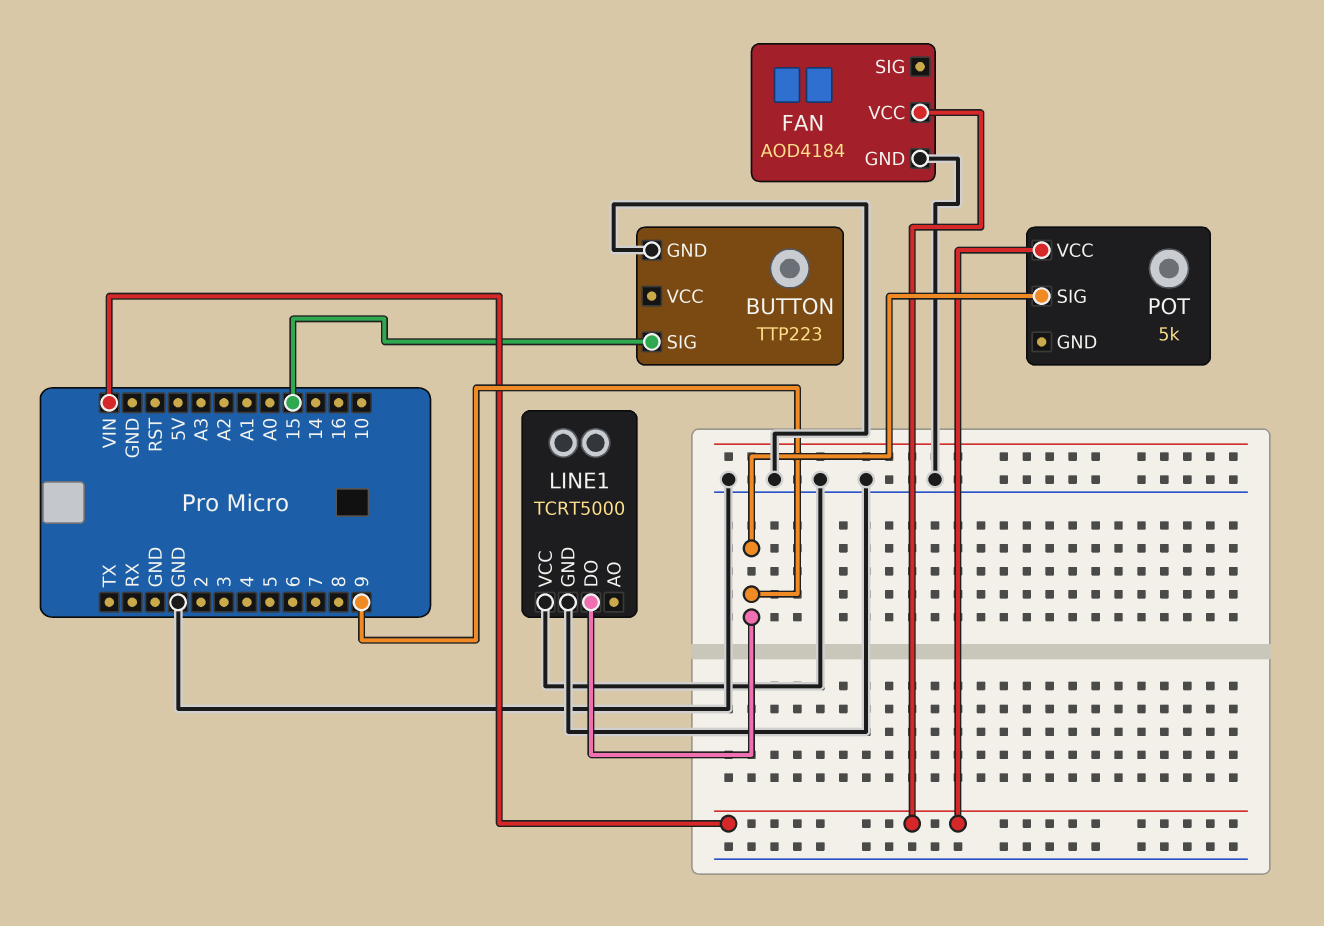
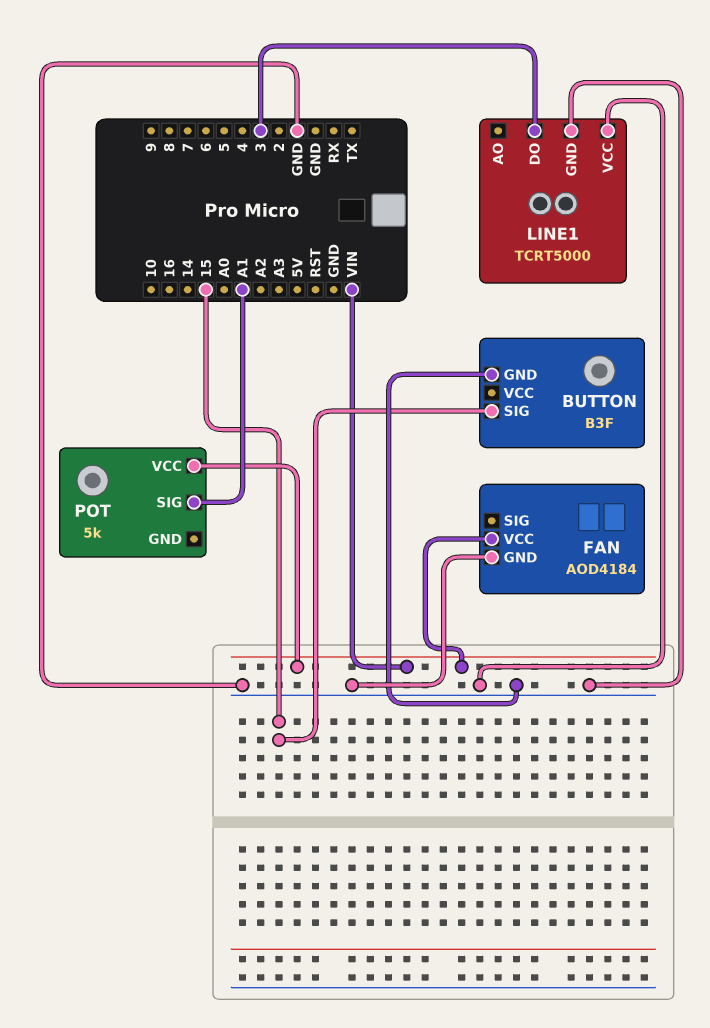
BUTTON: TTP223 -> B3F
LINE1 pin DO: 9 -> 3
POT pin SIG: 9 -> A1

